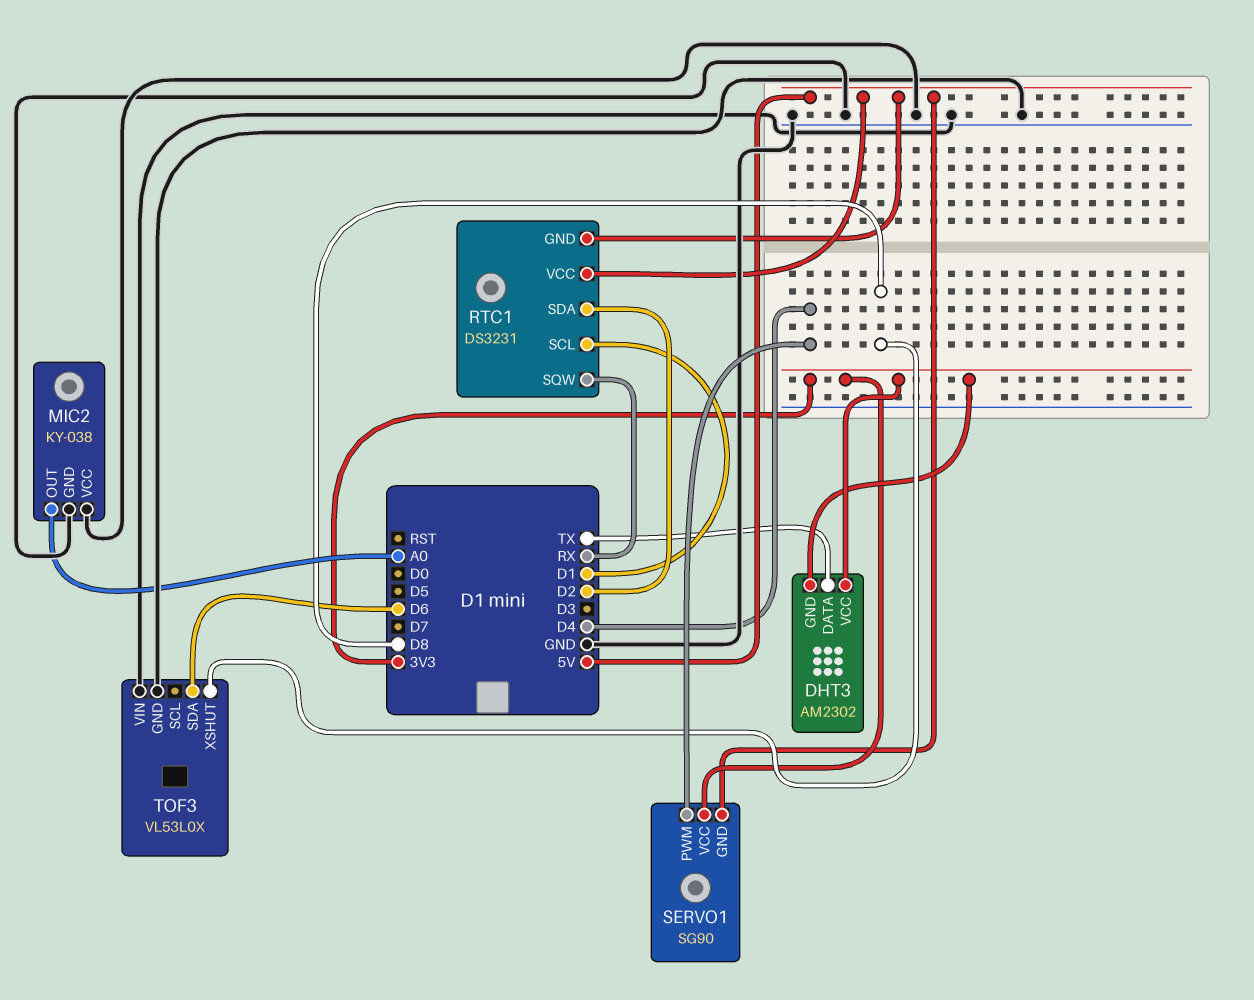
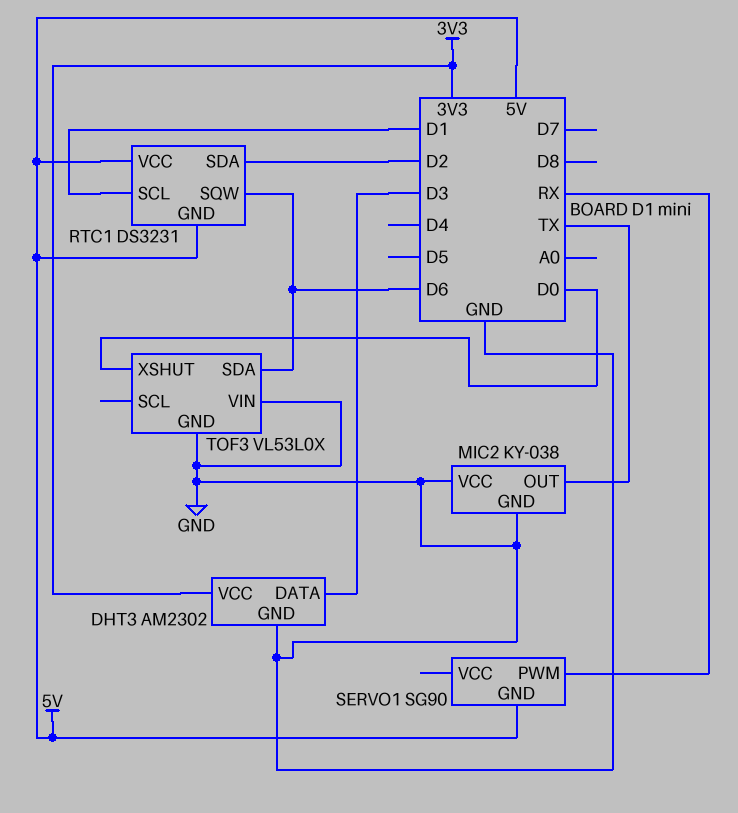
DHT3 pin DATA: TX -> D3
DHT3 pin GND: 3V3 -> GND
MIC2 pin OUT: A0 -> TX
RTC1 pin SQW: RX -> D6
SERVO1 pin PWM: D4 -> RX
SERVO1 pin VCC: 3V3 -> none
TOF3 pin XSHUT: D8 -> D0

